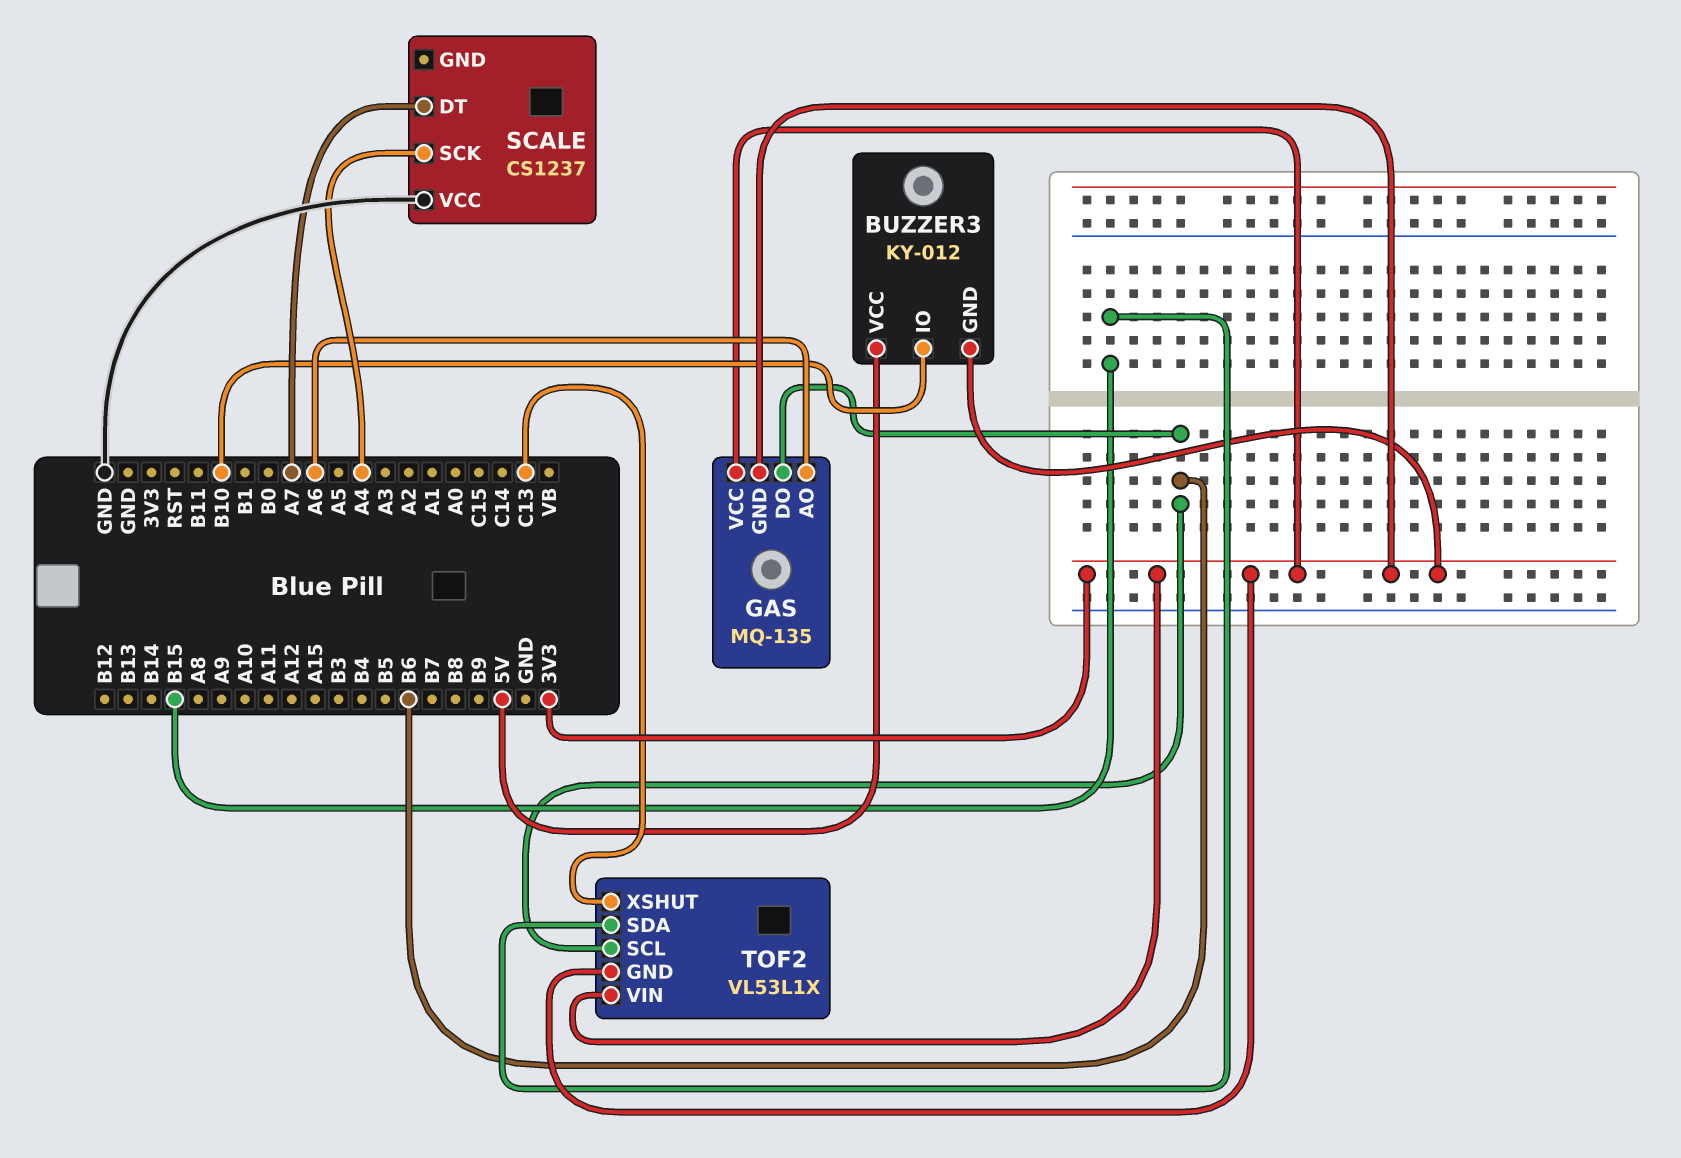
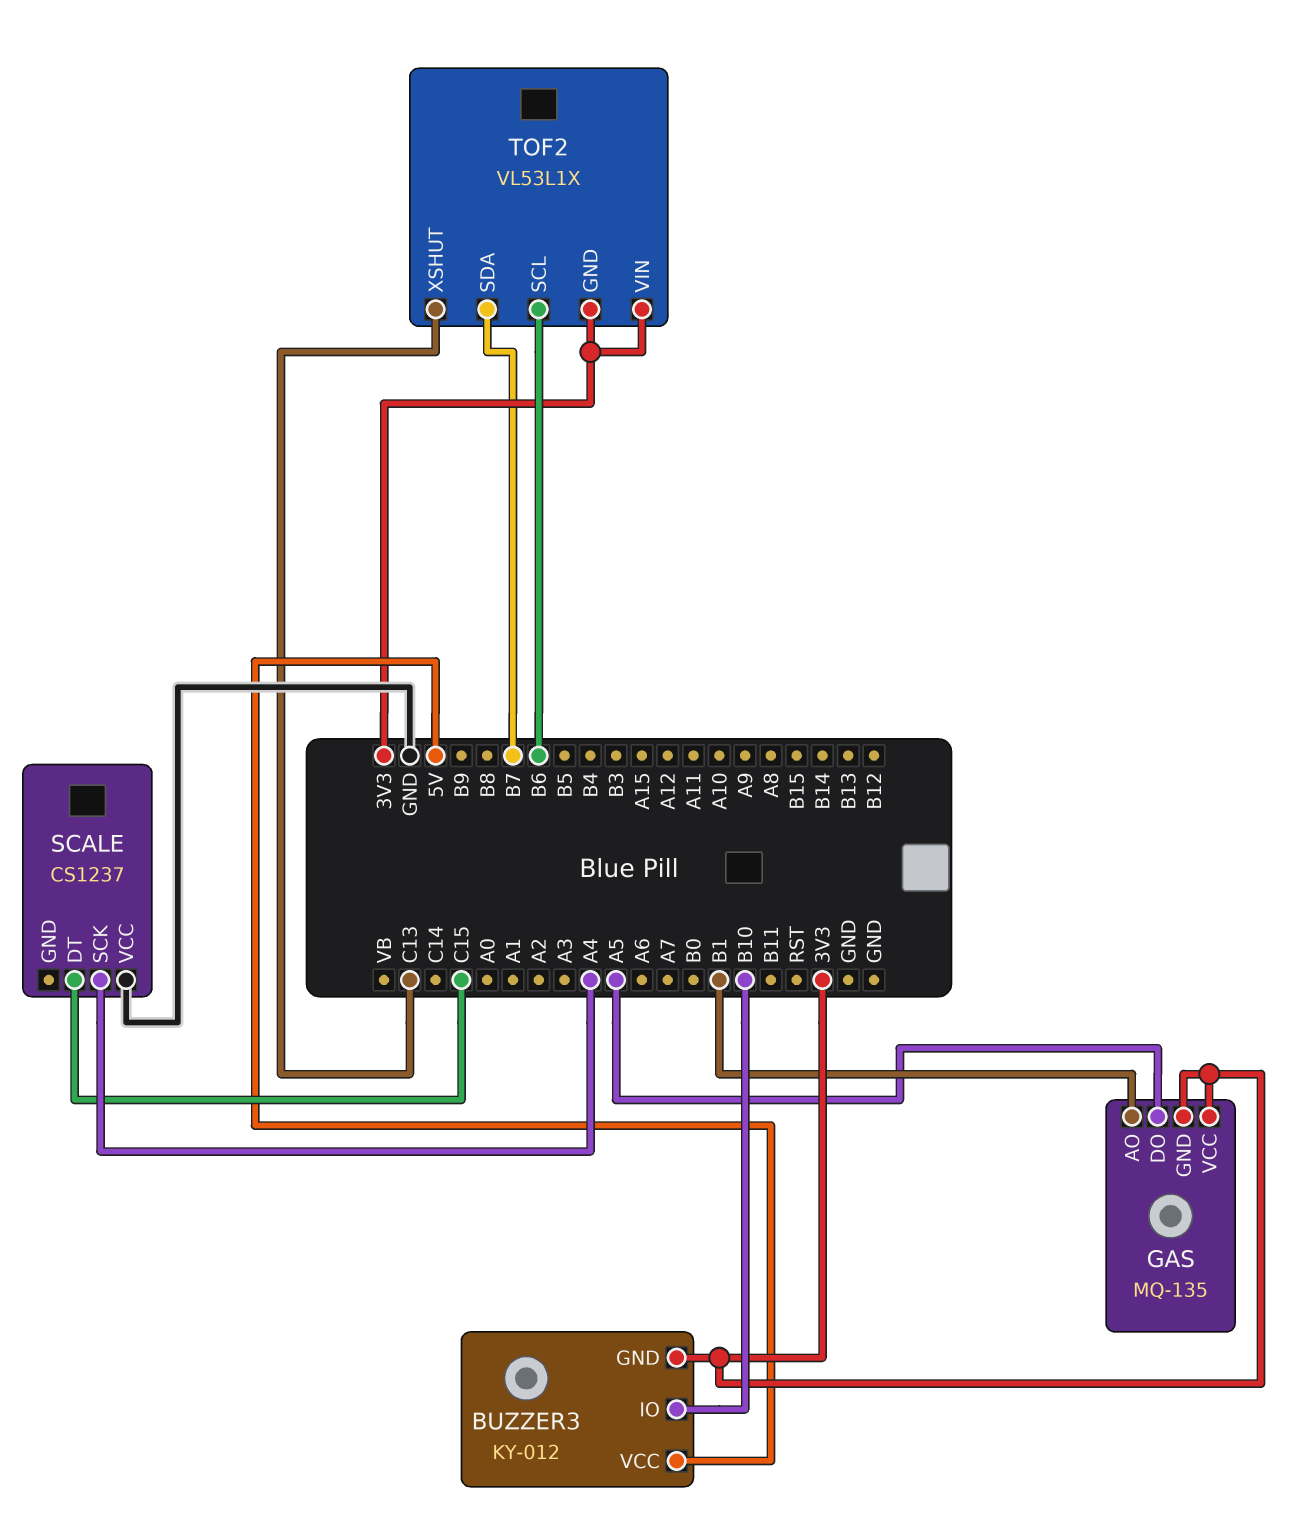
GAS pin AO: A6 -> B1
GAS pin DO: B6 -> A5
SCALE pin DT: A7 -> C15
TOF2 pin SDA: B15 -> B7

